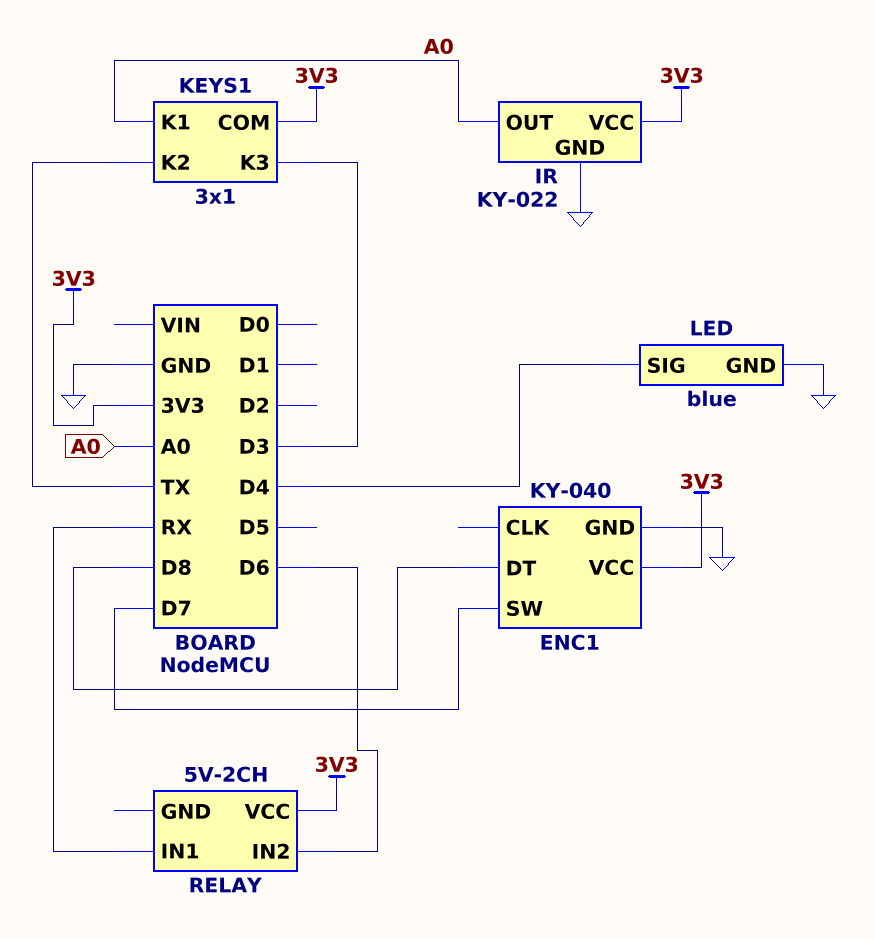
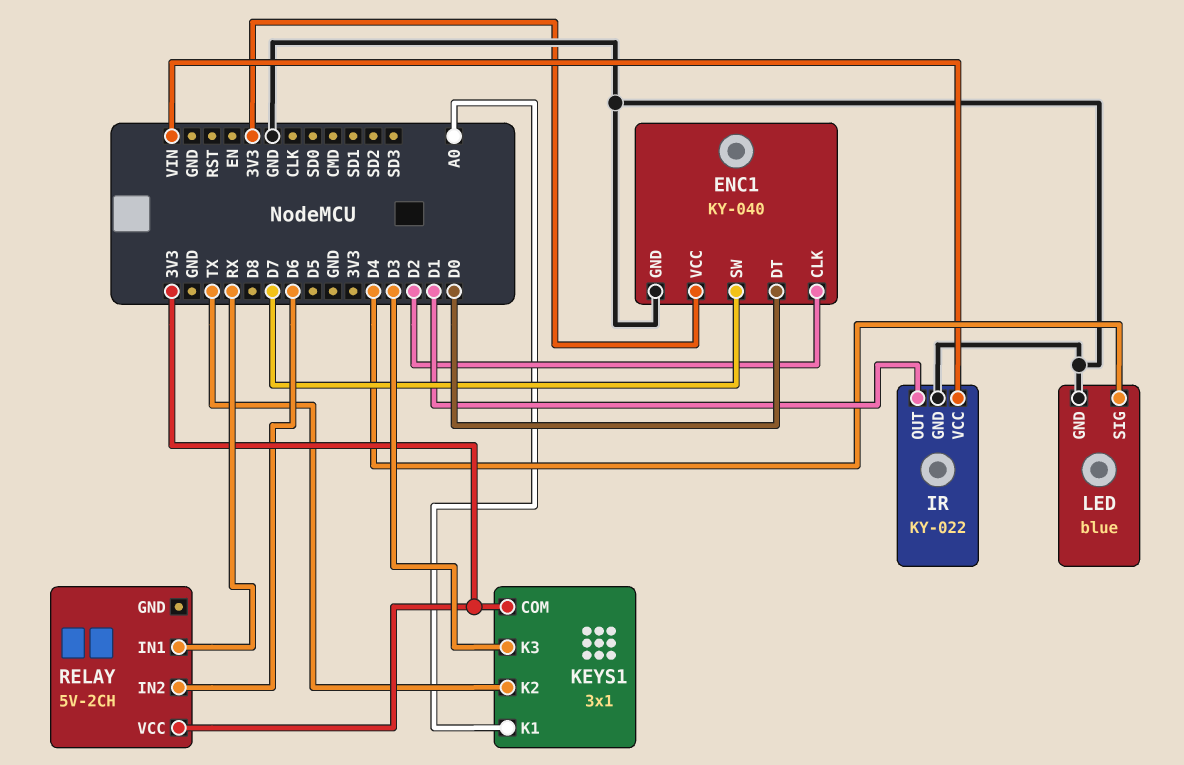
ENC1 pin CLK: none -> D2
ENC1 pin DT: D8 -> D0
IR pin OUT: A0 -> D1
IR pin VCC: 3V3 -> VIN

